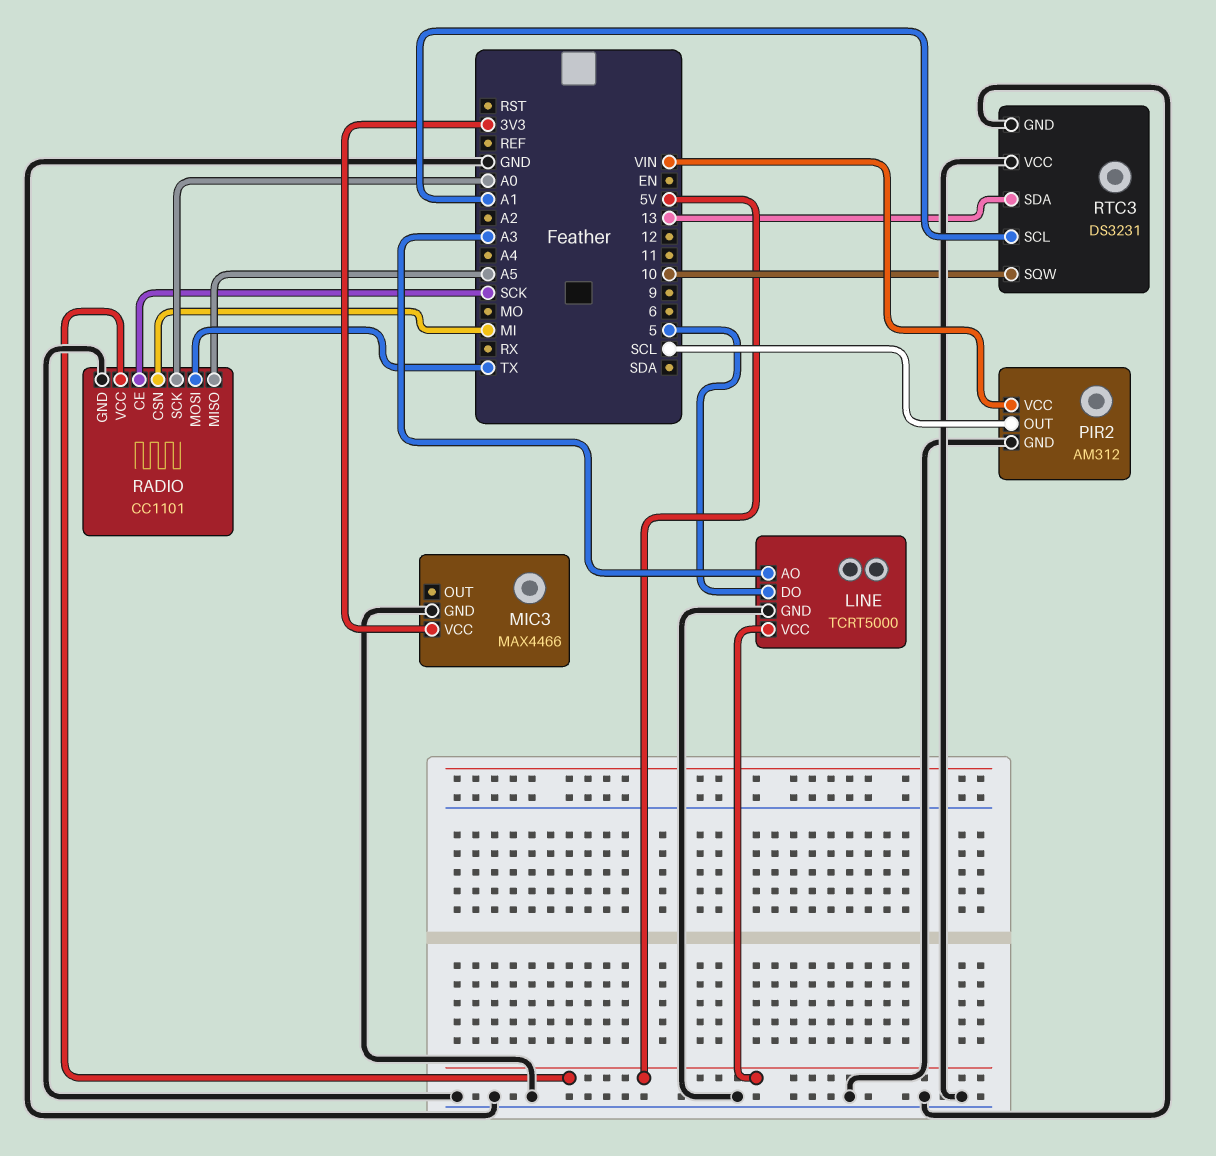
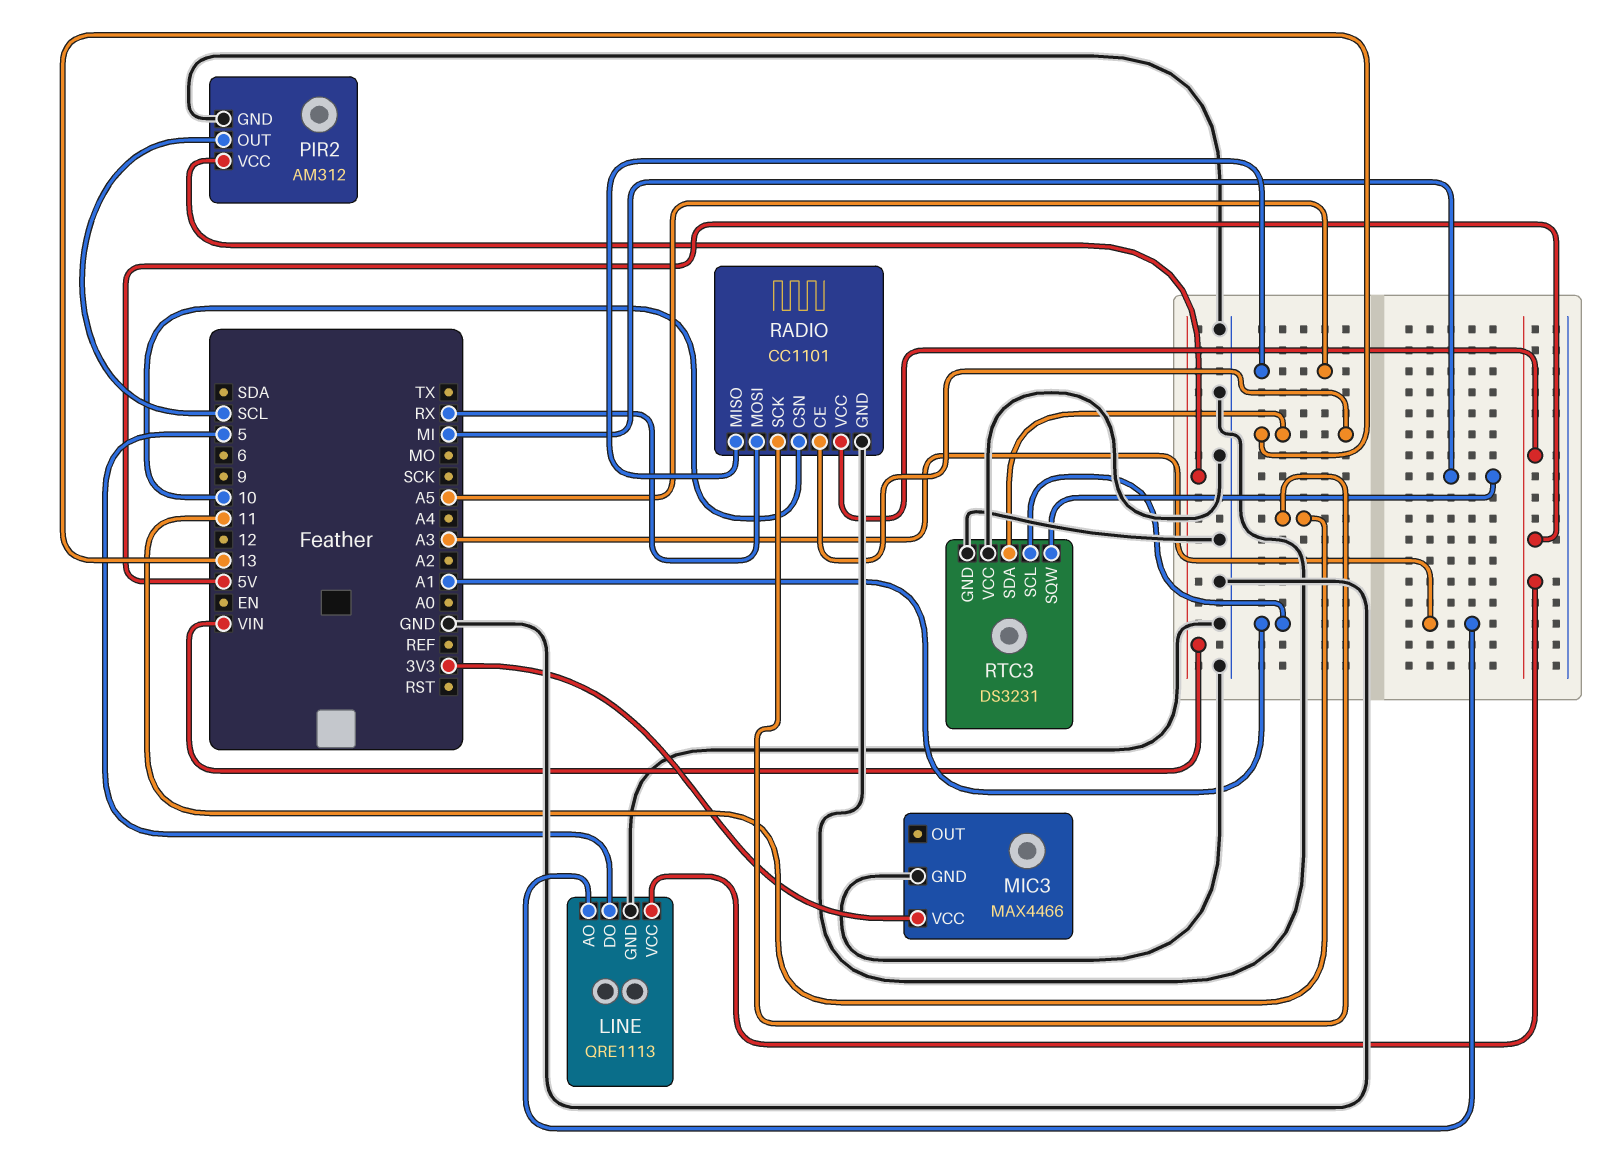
LINE: TCRT5000 -> QRE1113
RADIO pin CE: SCK -> 13
RADIO pin CSN: MI -> 10
RADIO pin MOSI: TX -> RX
RADIO pin SCK: A0 -> 11
RTC3 pin SQW: 10 -> MI

